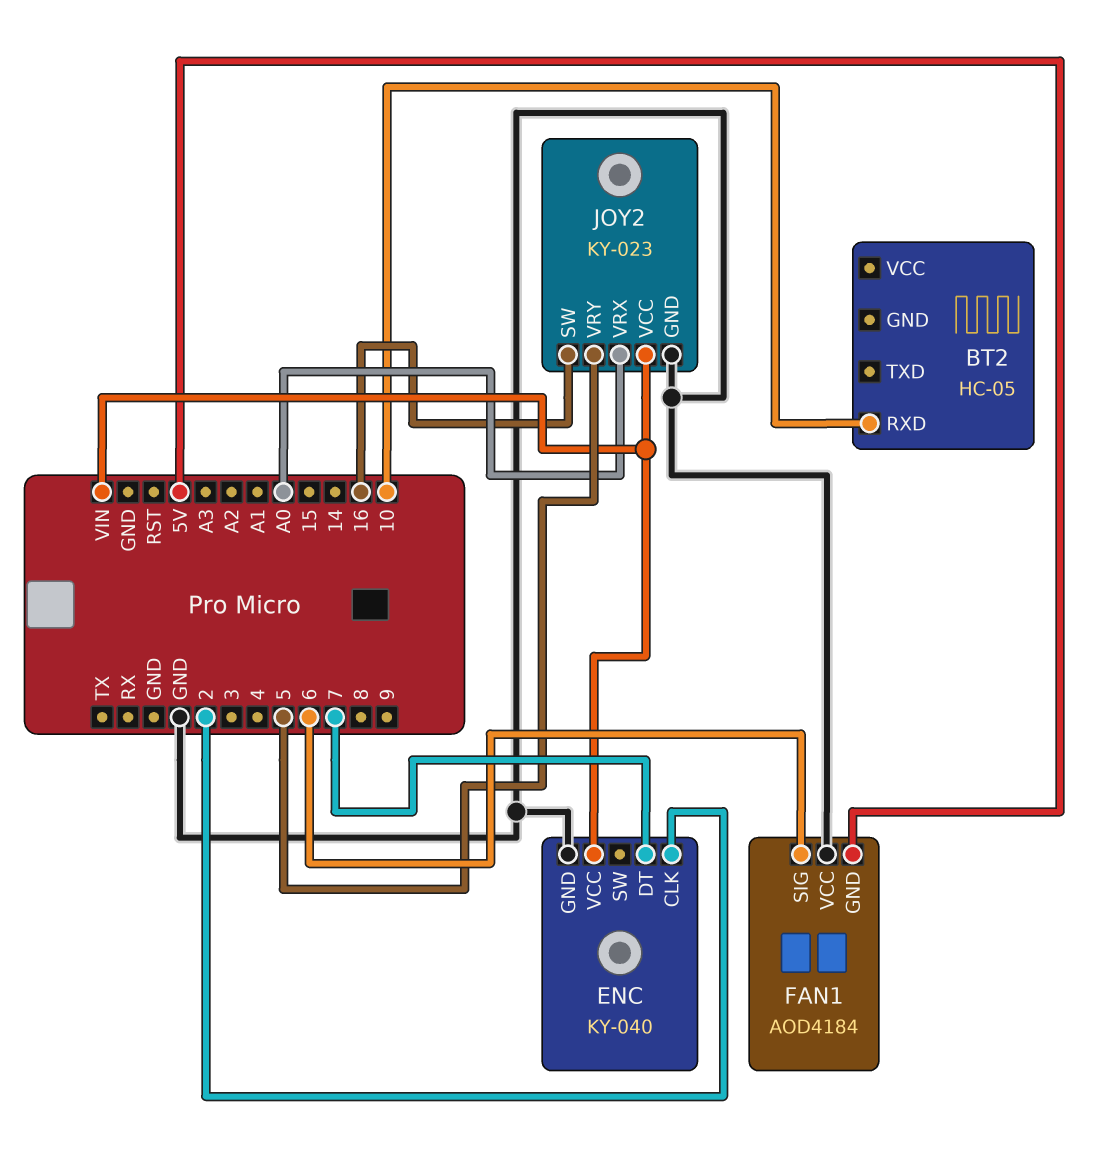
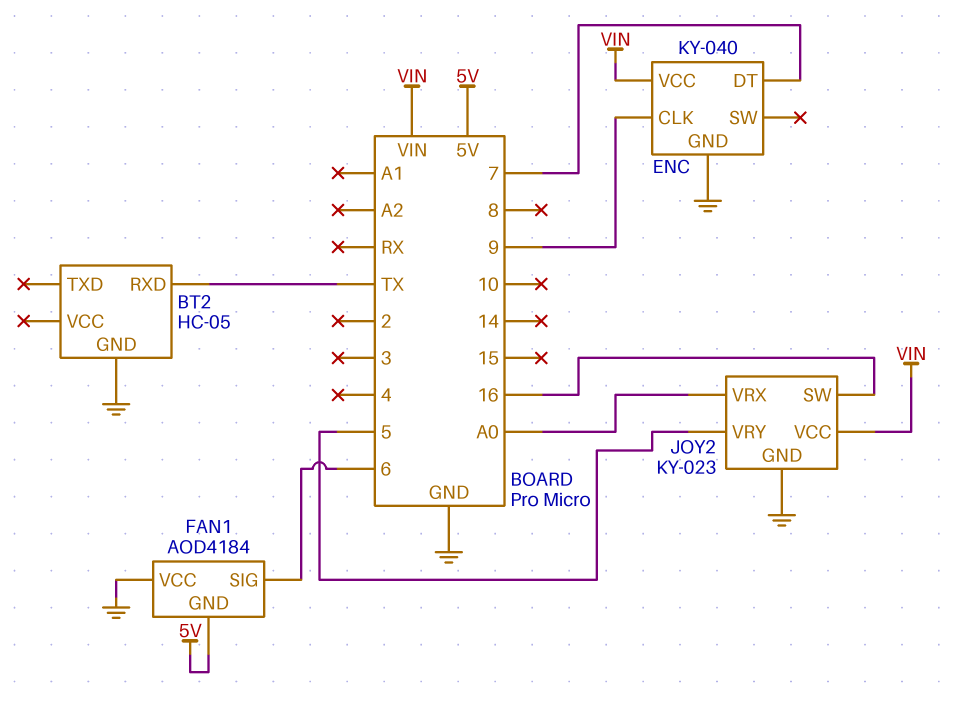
BT2 pin GND: none -> GND
BT2 pin RXD: 10 -> TX
ENC pin CLK: 2 -> 9

